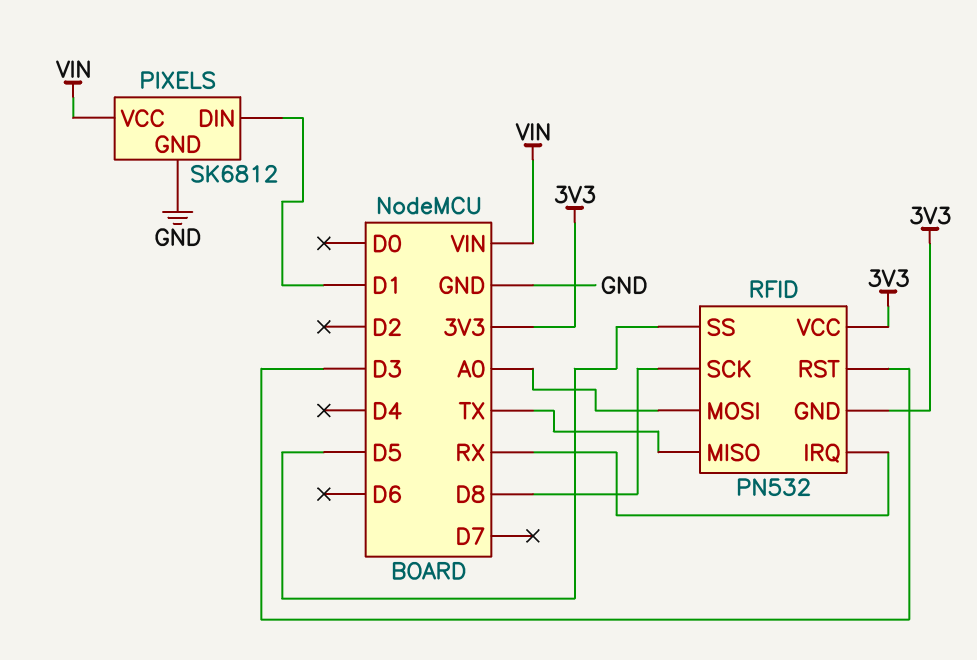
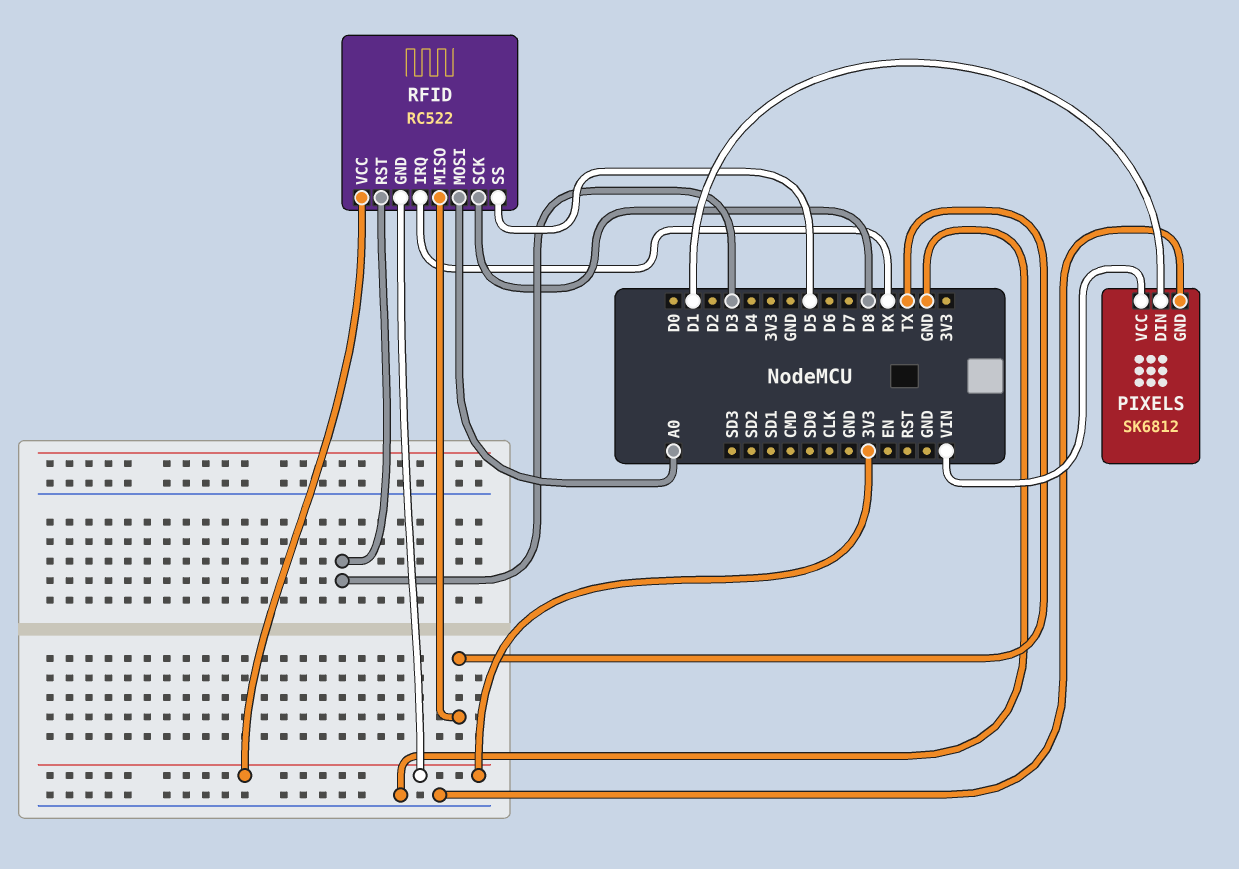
RFID: PN532 -> RC522

